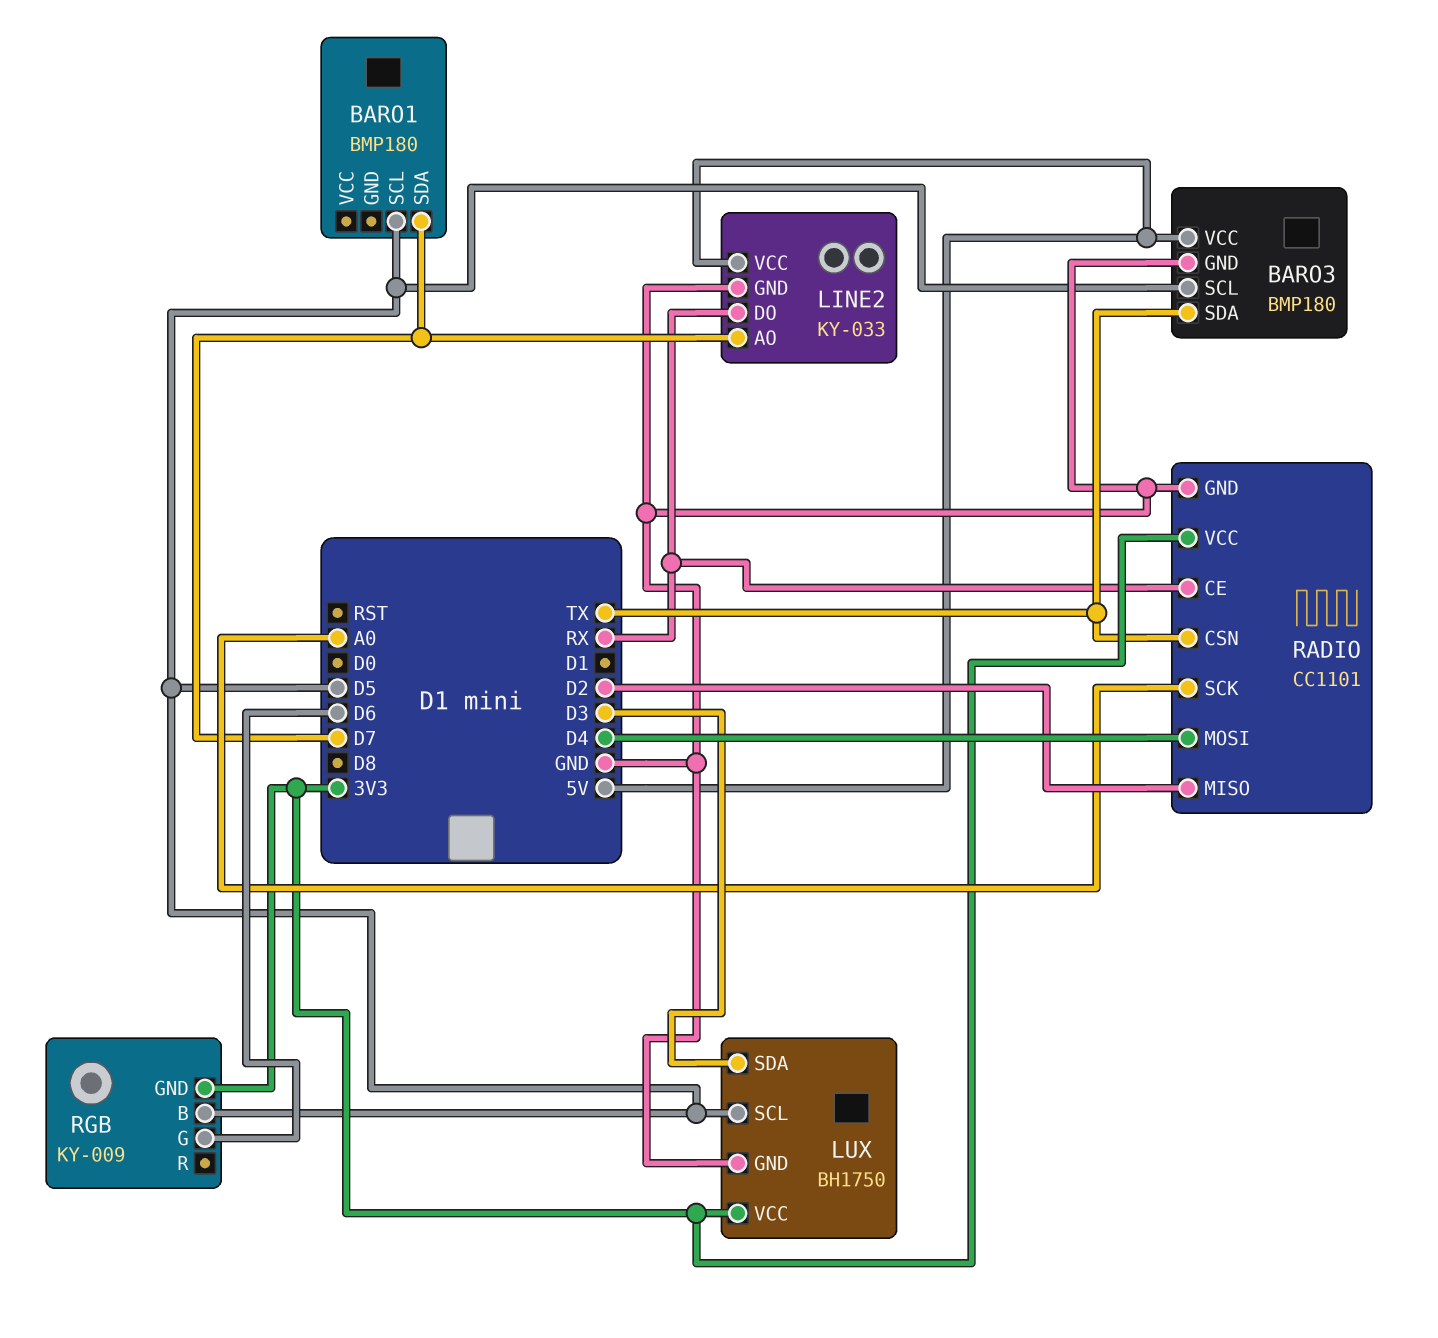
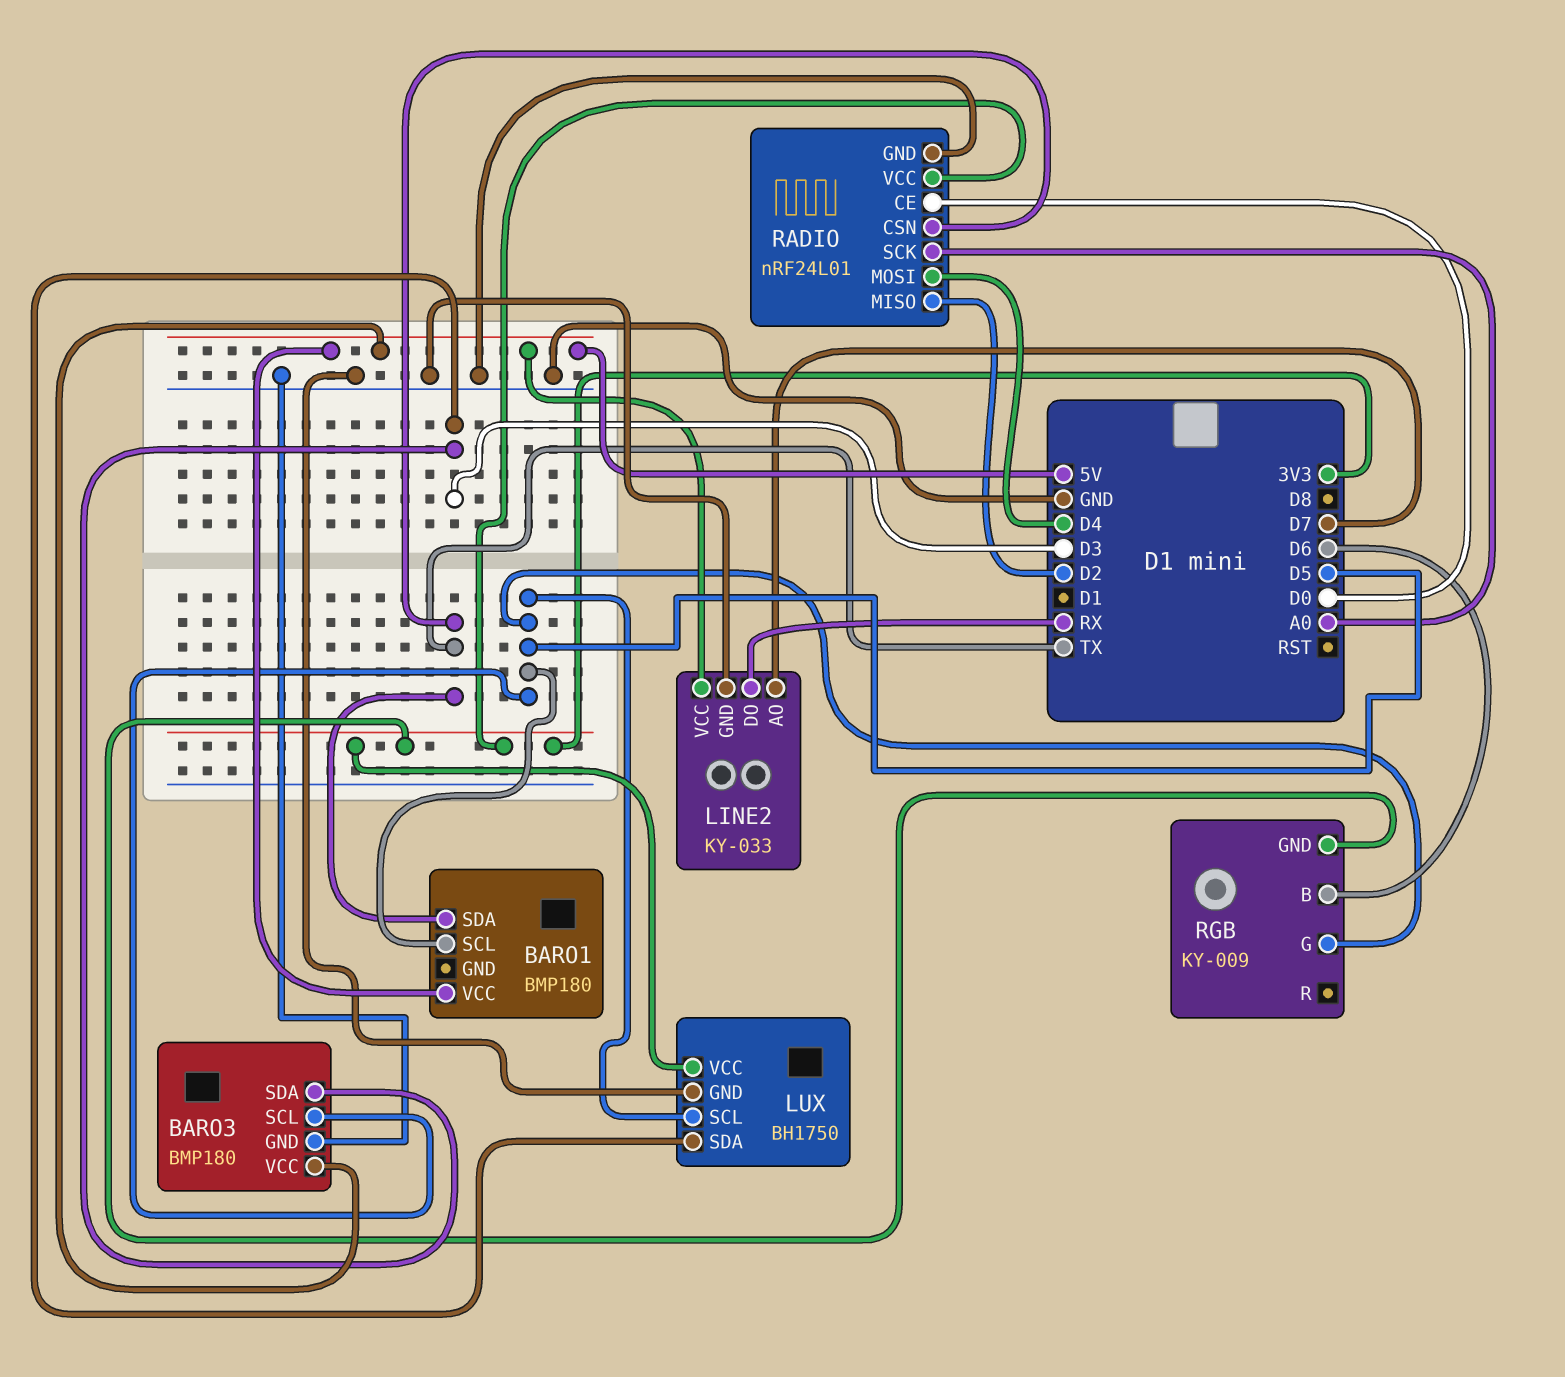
BARO1 pin SDA: D7 -> TX
BARO1 pin VCC: none -> 5V
BARO3 pin SDA: TX -> D3
RADIO: CC1101 -> nRF24L01
RADIO pin CE: RX -> D0
RGB pin B: D5 -> D6
RGB pin G: D6 -> D5

